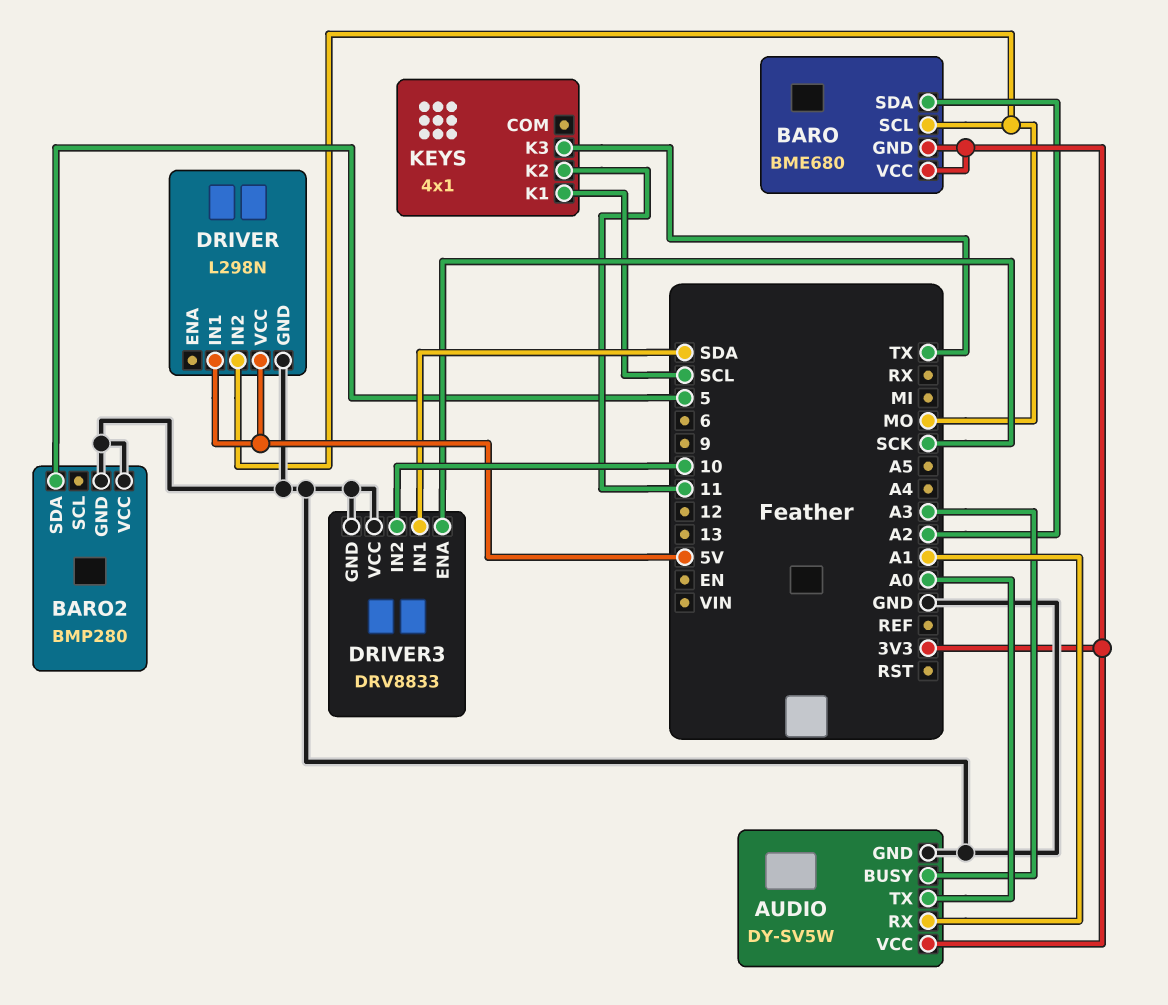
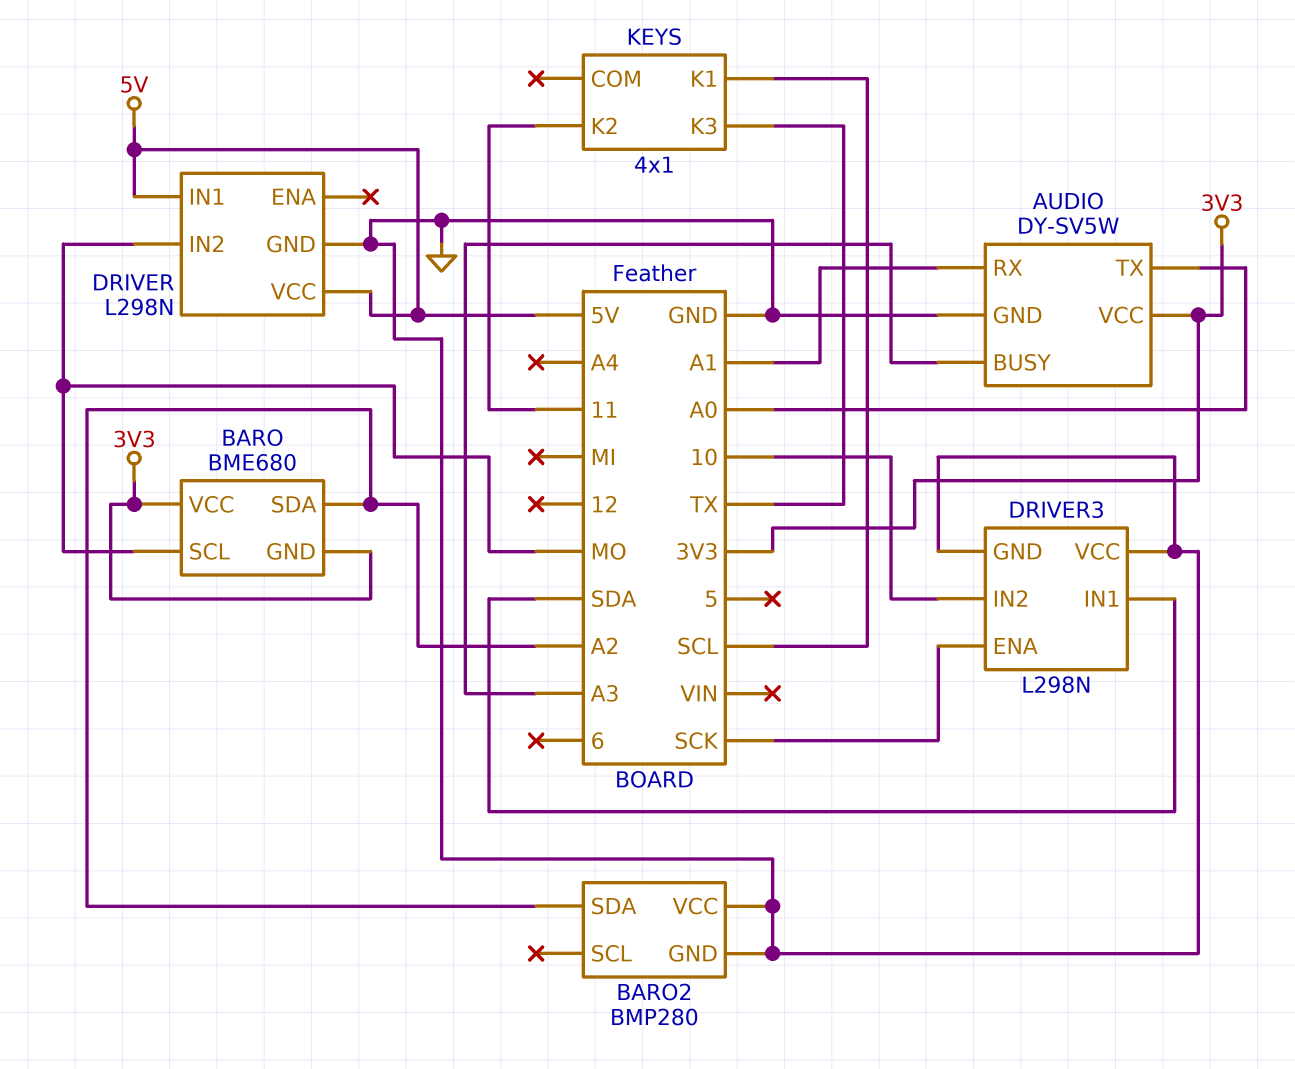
BARO2 pin SDA: 5 -> A2
DRIVER3: DRV8833 -> L298N

